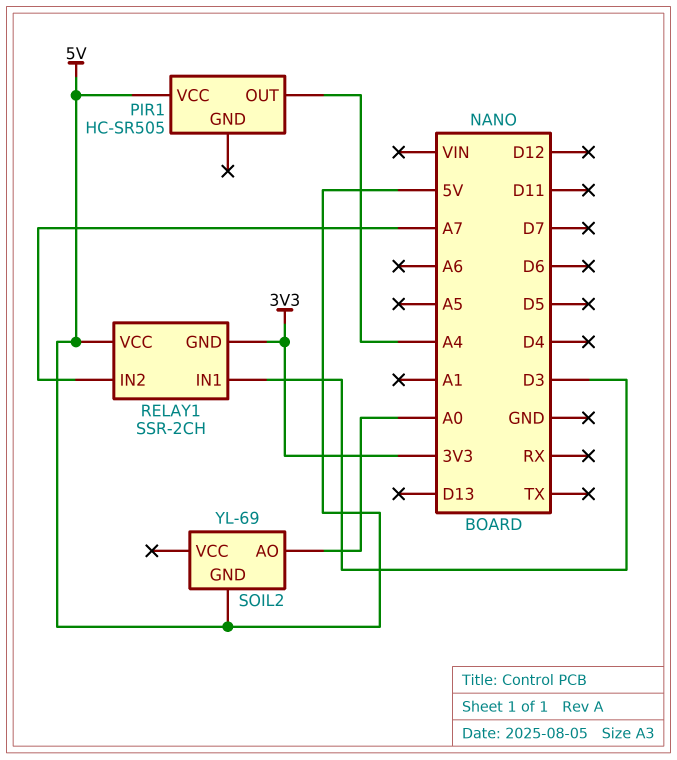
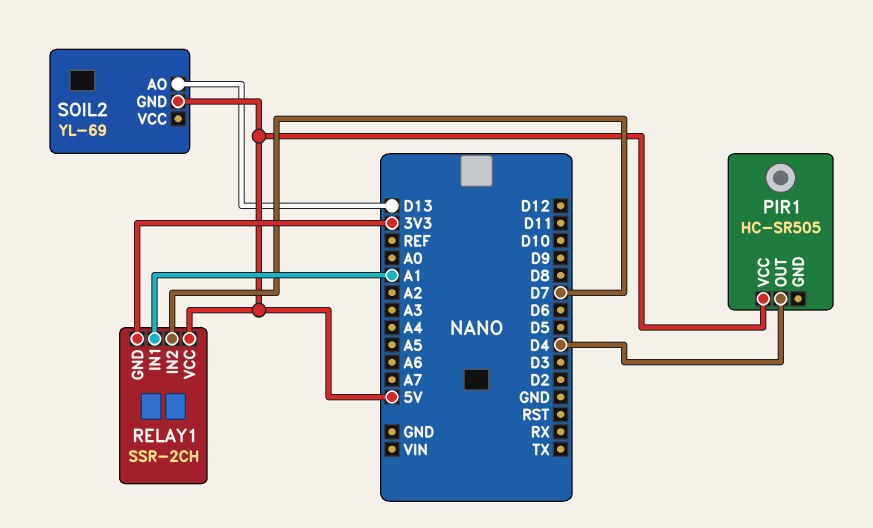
PIR1 pin OUT: A4 -> D4
RELAY1 pin IN1: D3 -> A1
RELAY1 pin IN2: A7 -> D7
SOIL2 pin AO: A0 -> D13

